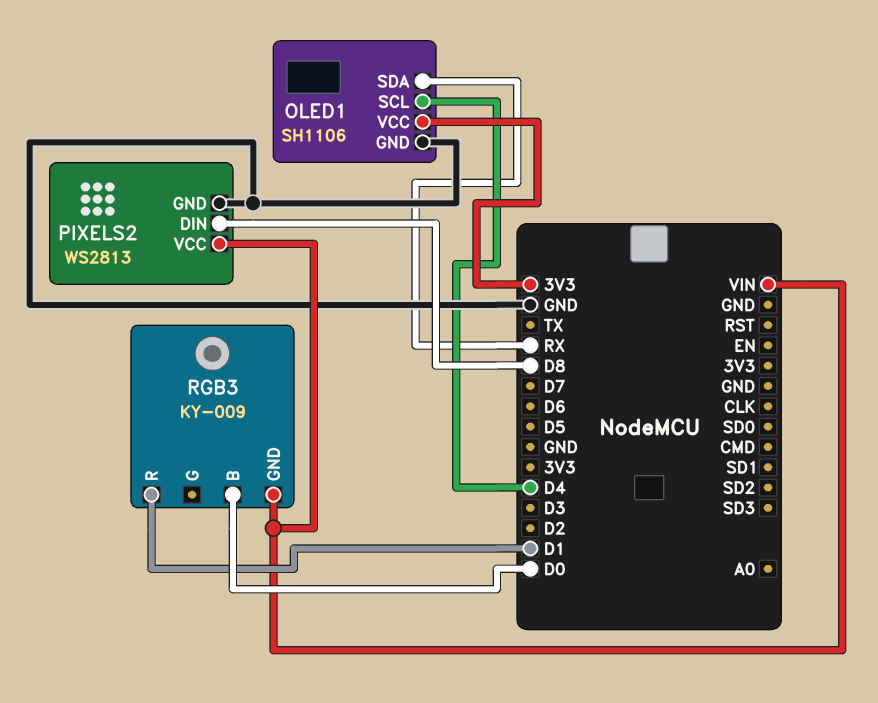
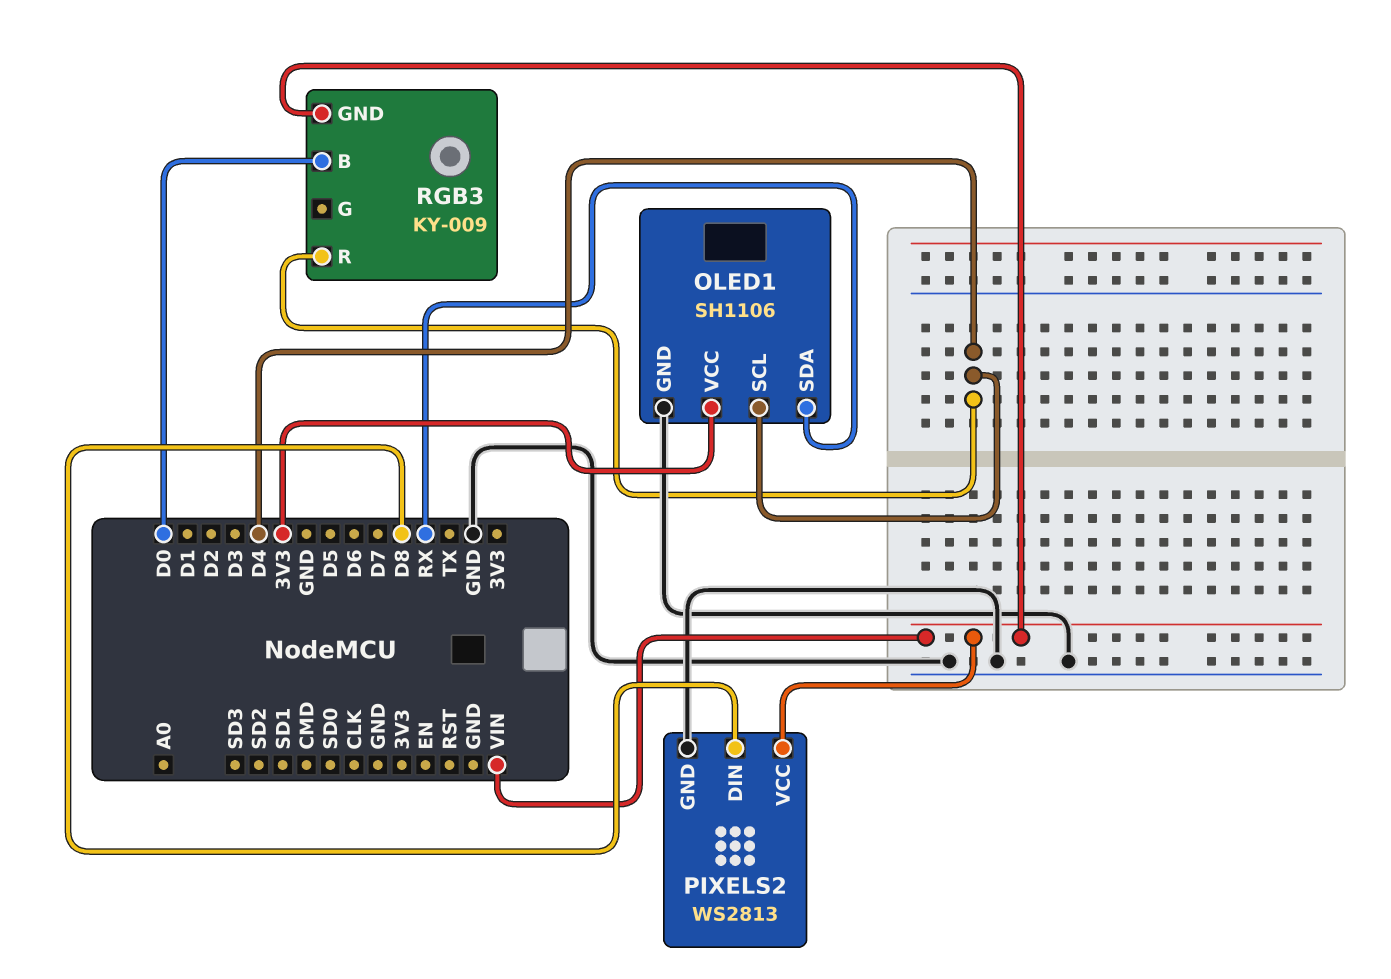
RGB3 pin R: D1 -> D4

